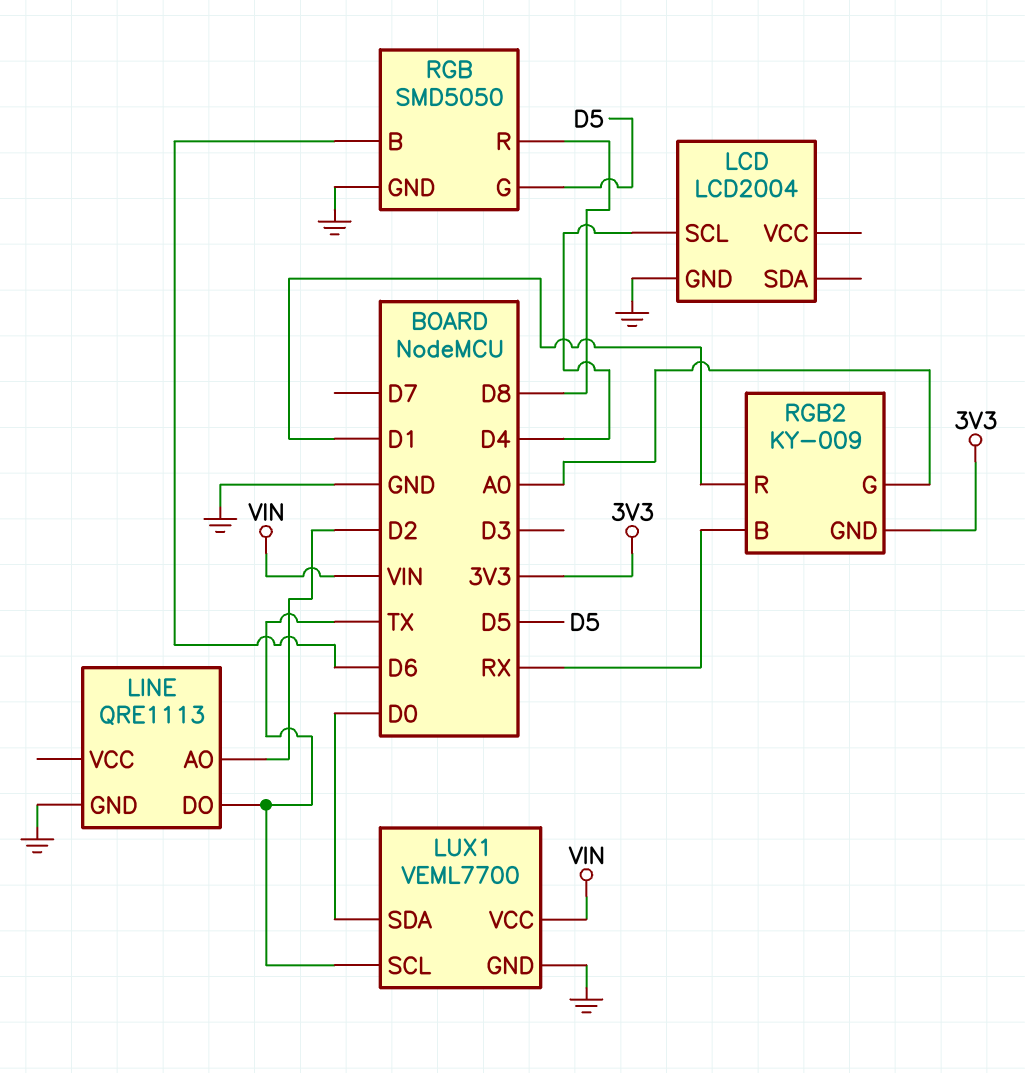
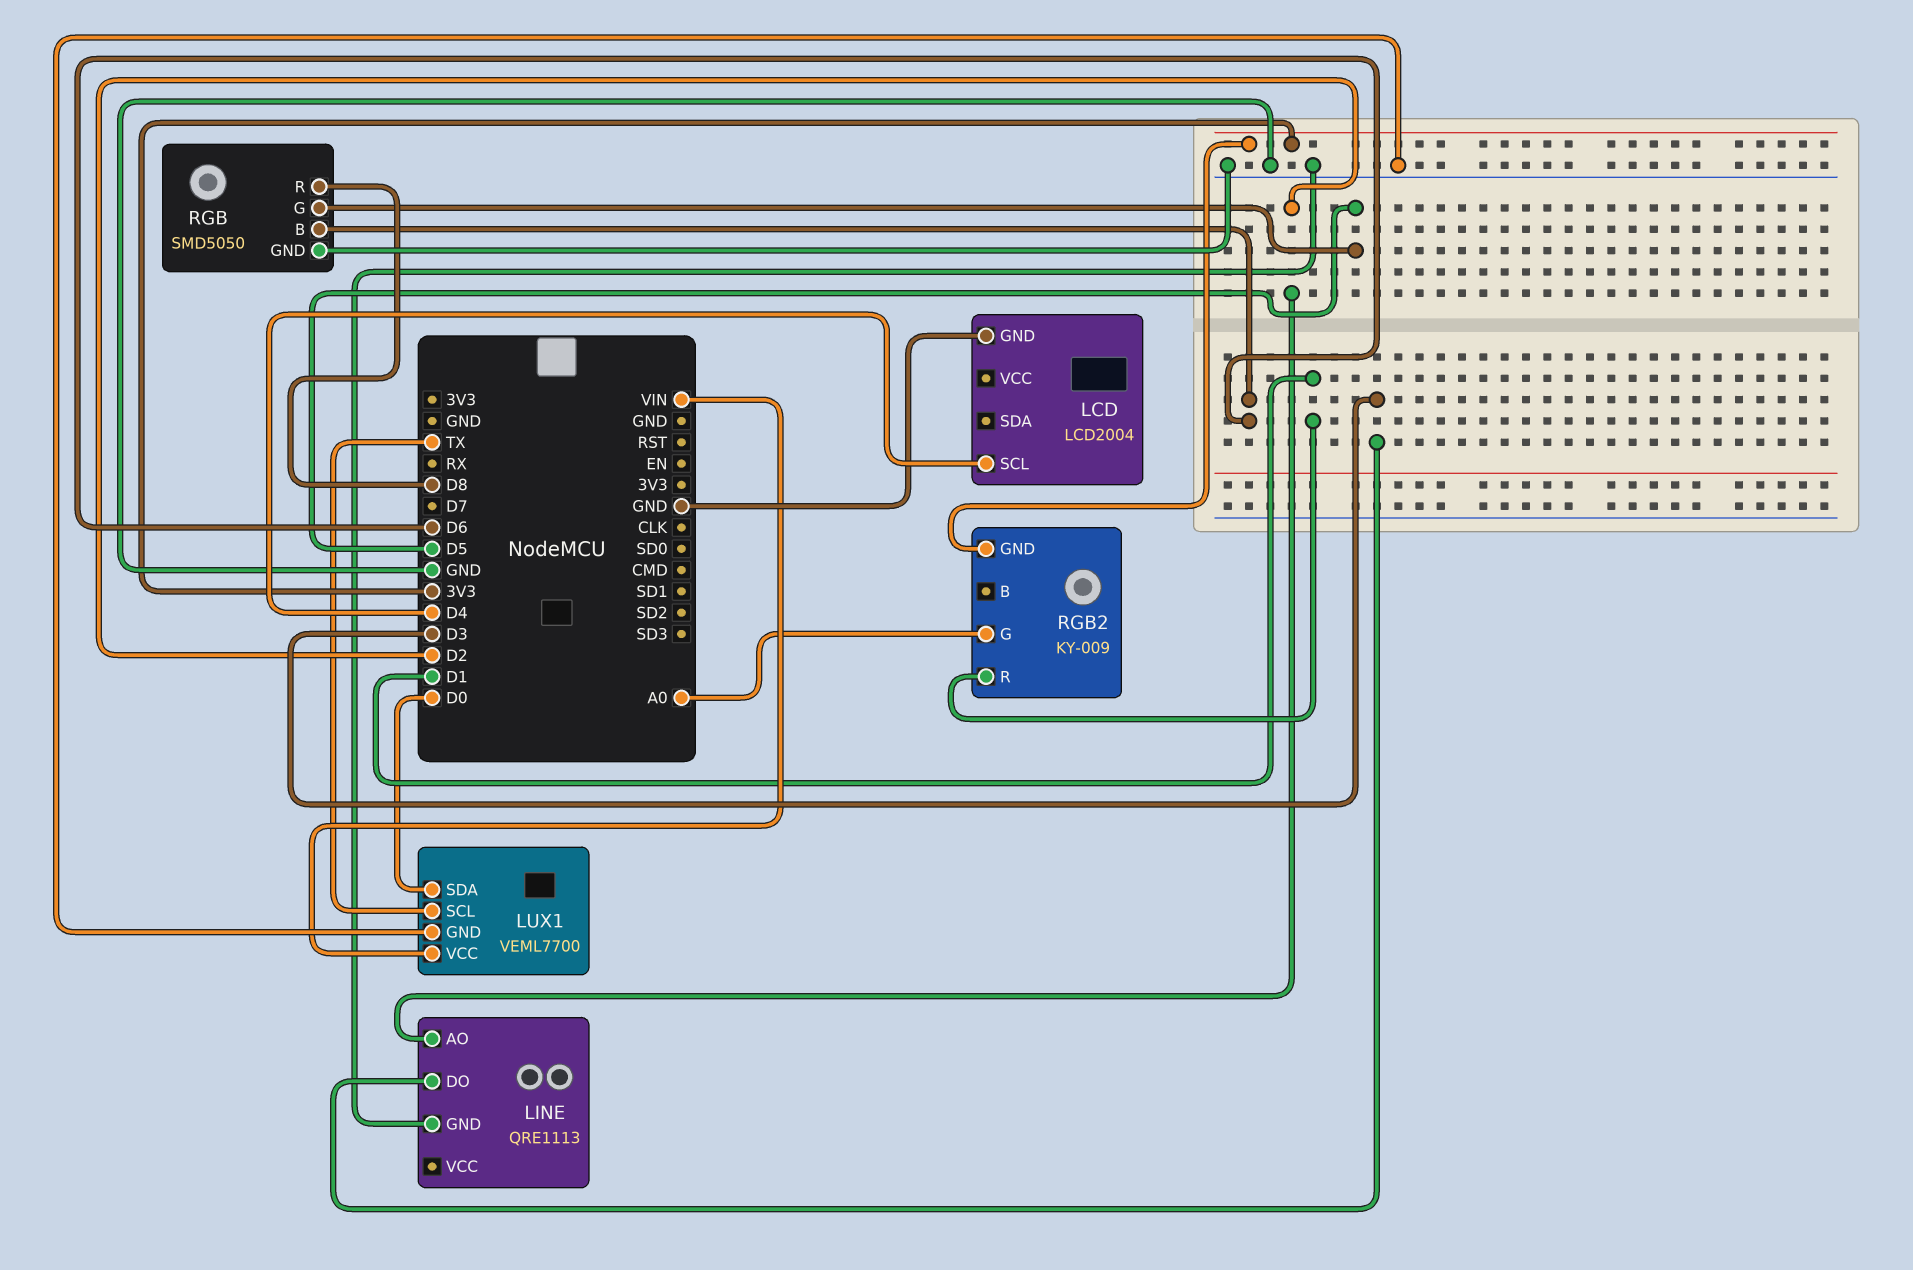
LINE pin DO: TX -> D3
RGB2 pin B: RX -> none

